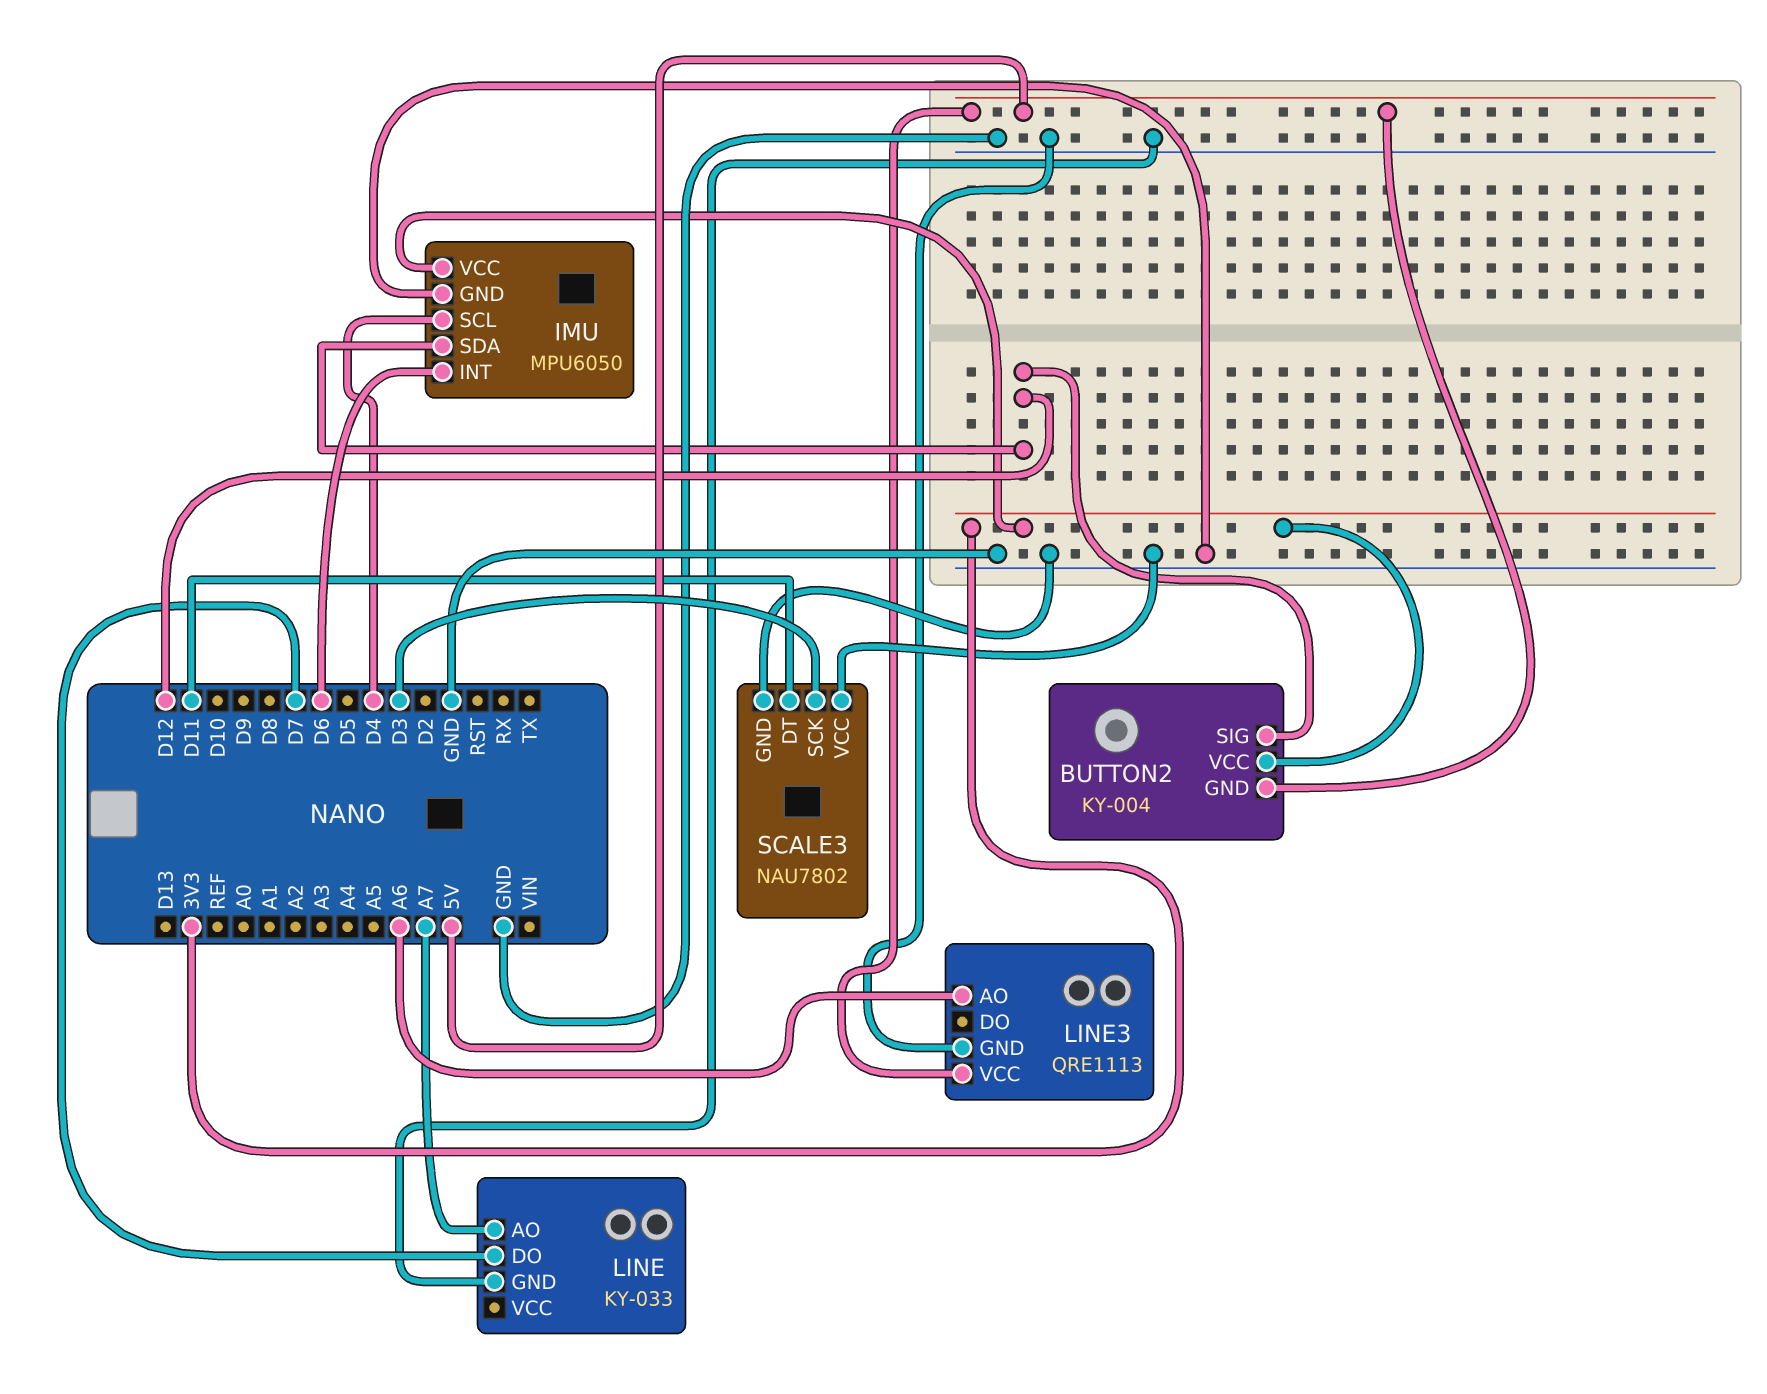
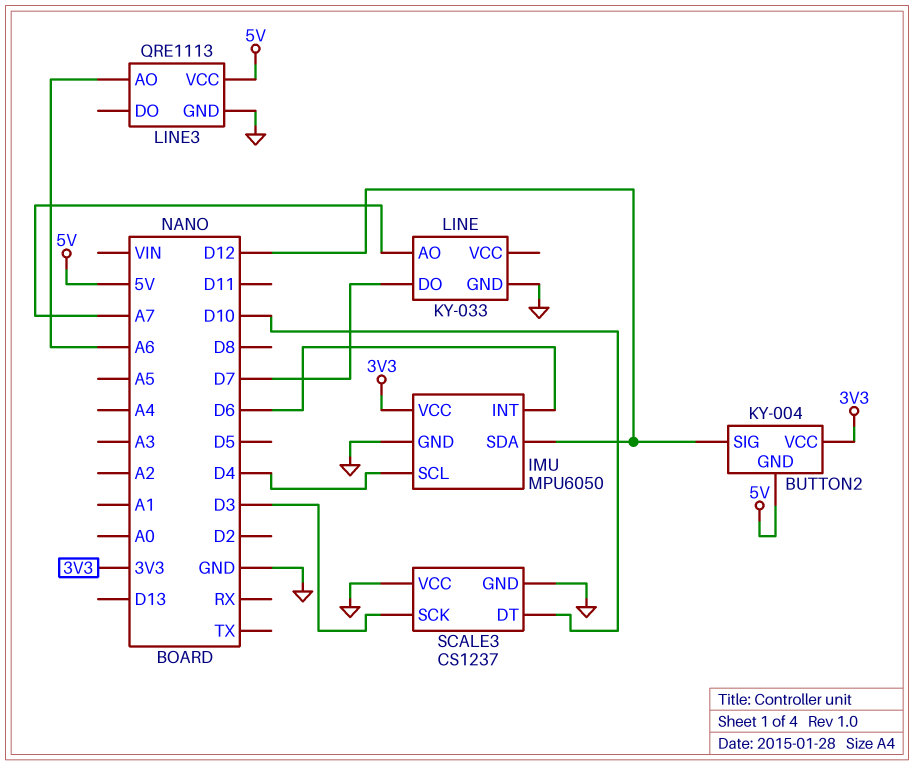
SCALE3: NAU7802 -> CS1237
SCALE3 pin DT: D11 -> D10

